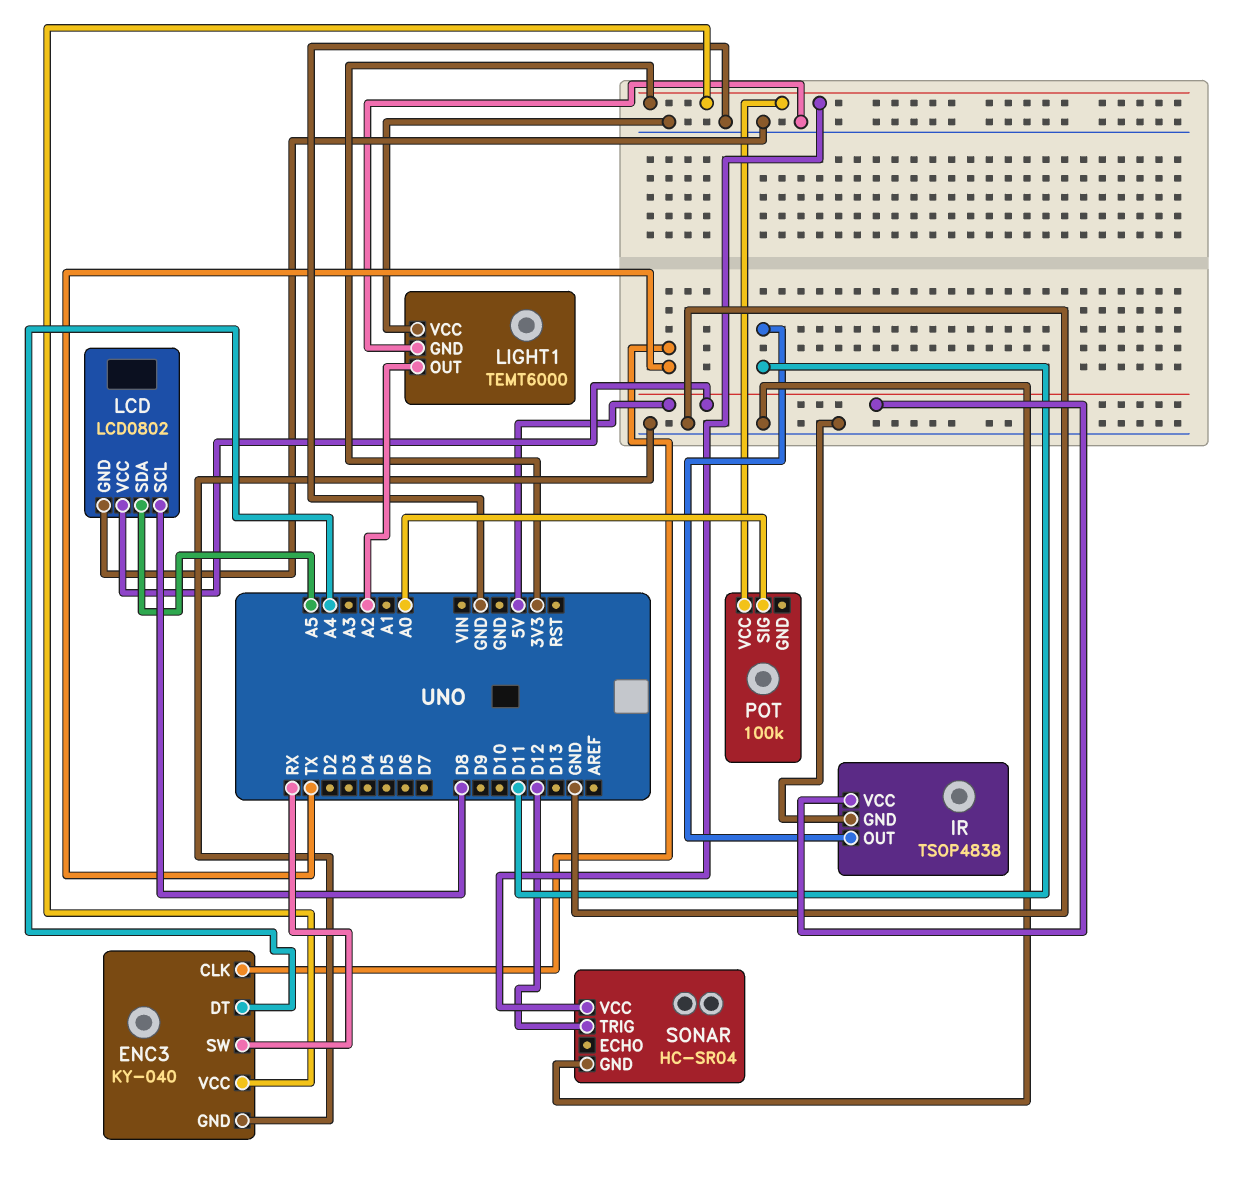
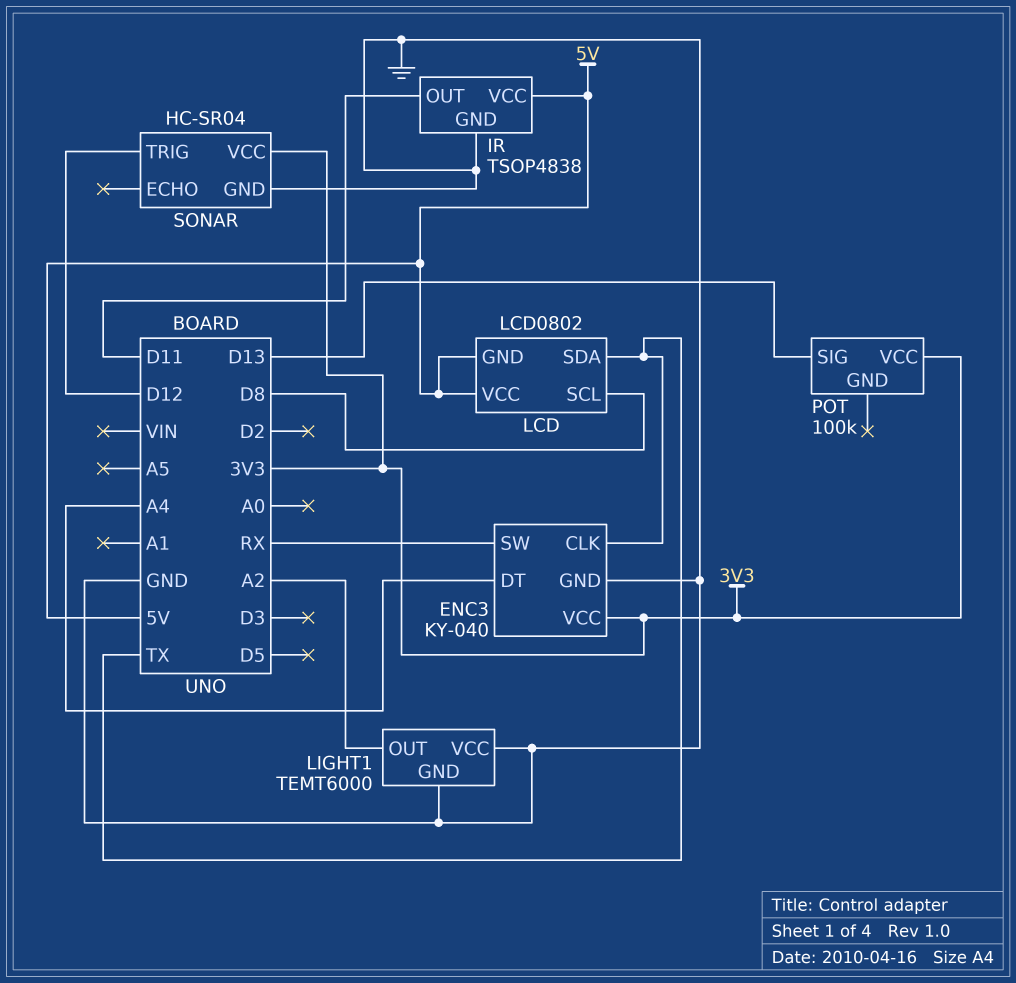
LCD pin GND: GND -> 5V
LCD pin SDA: A5 -> TX
POT pin SIG: A0 -> D13

